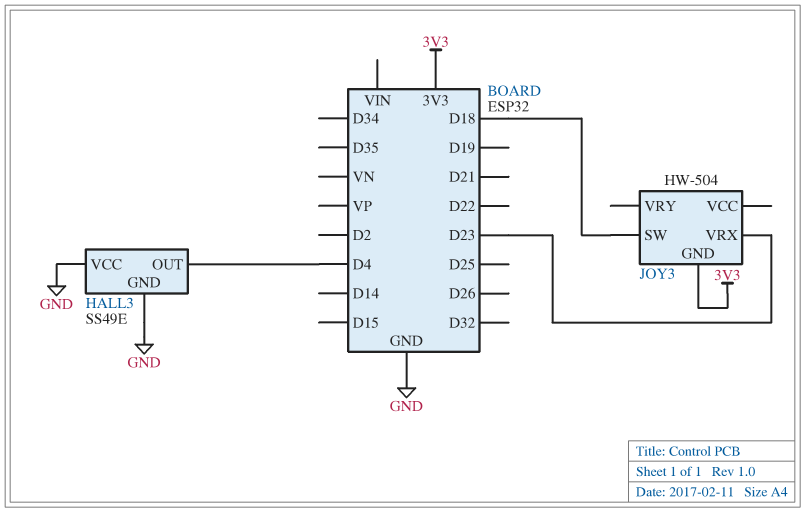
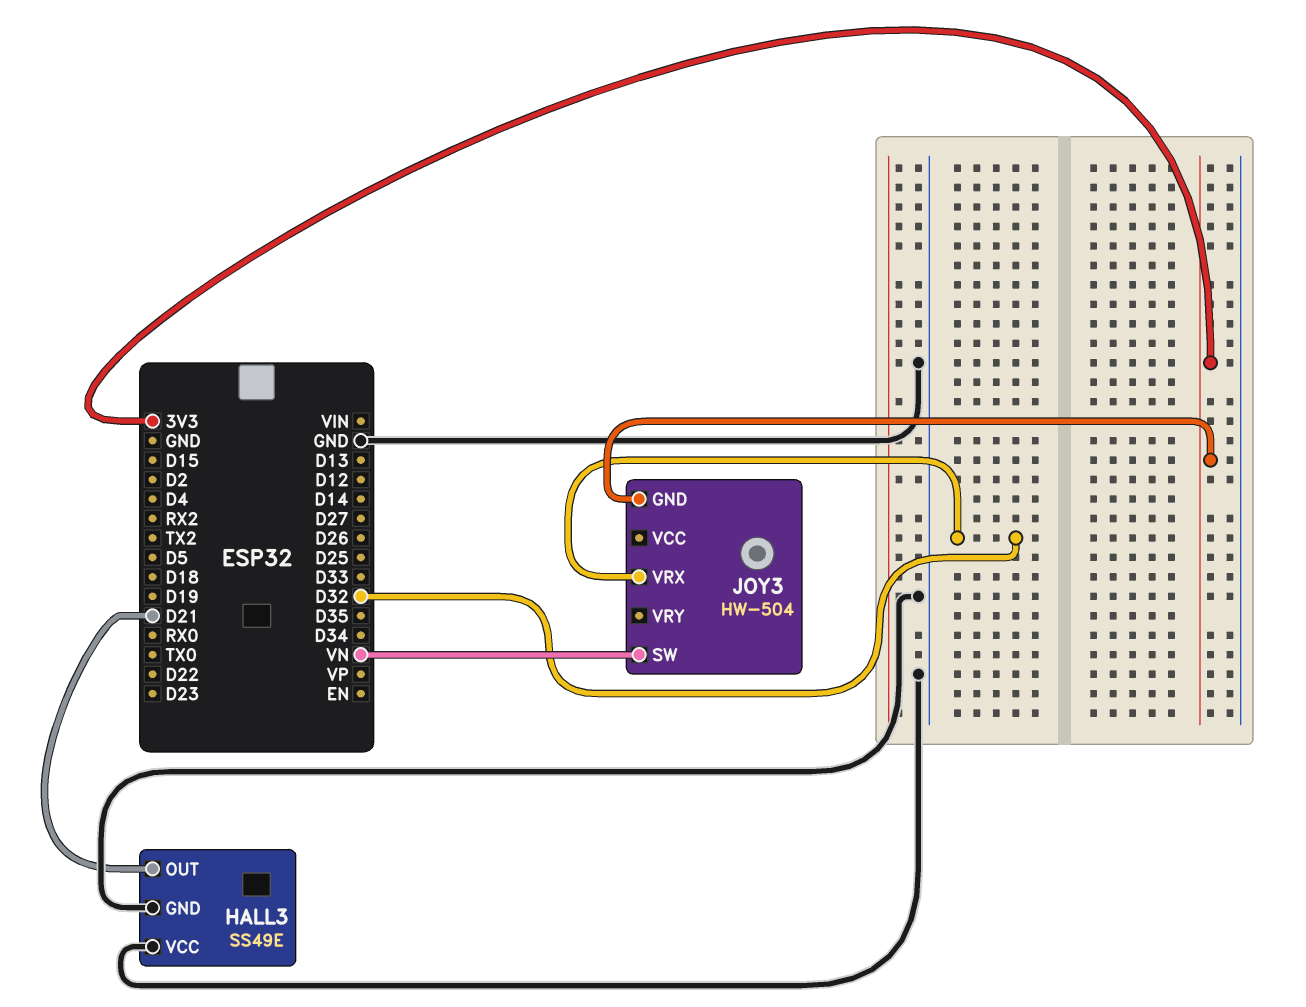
HALL3 pin OUT: D4 -> D21
JOY3 pin SW: D18 -> VN
JOY3 pin VRX: D23 -> D32

